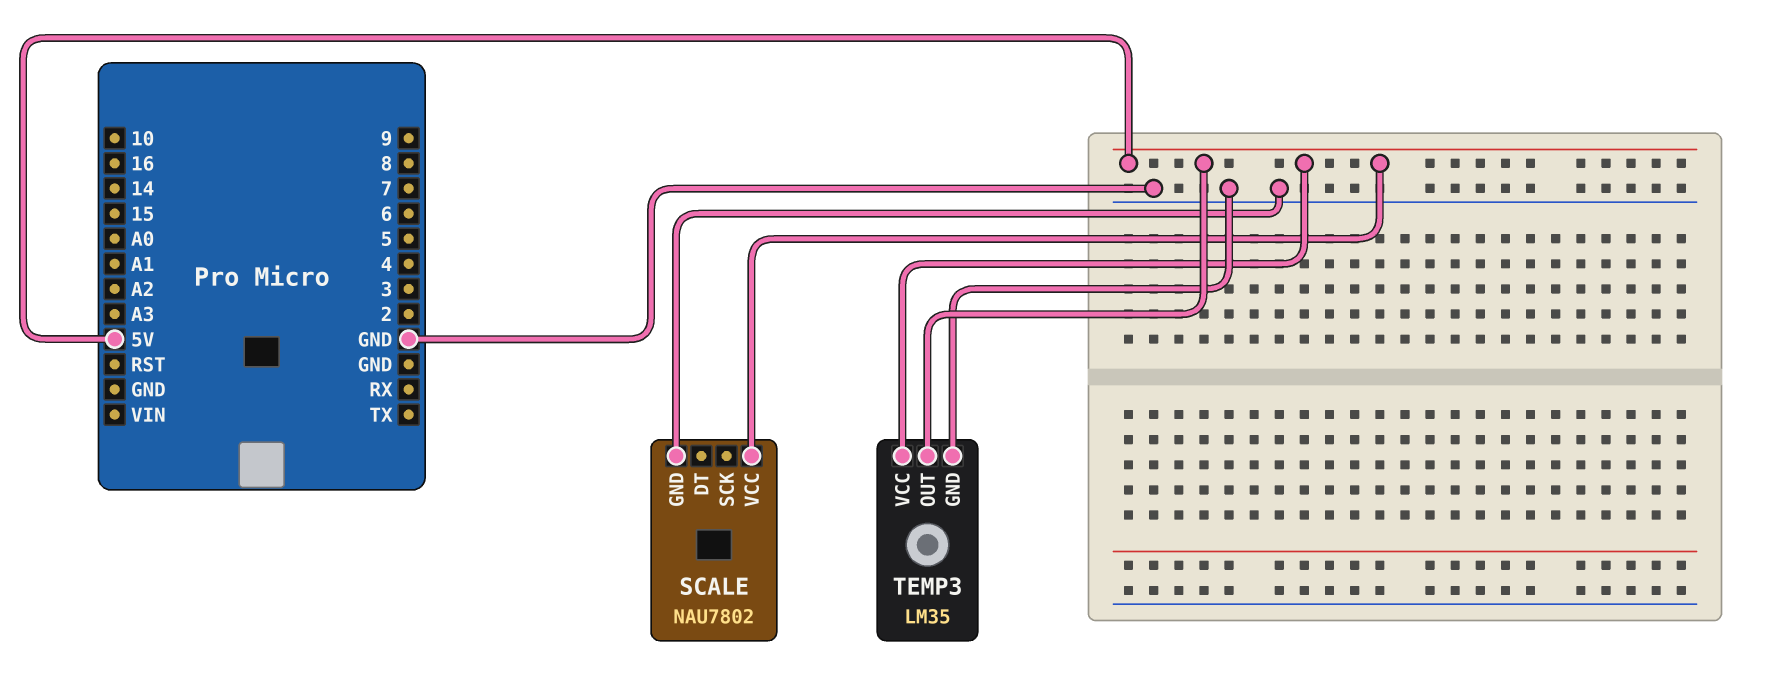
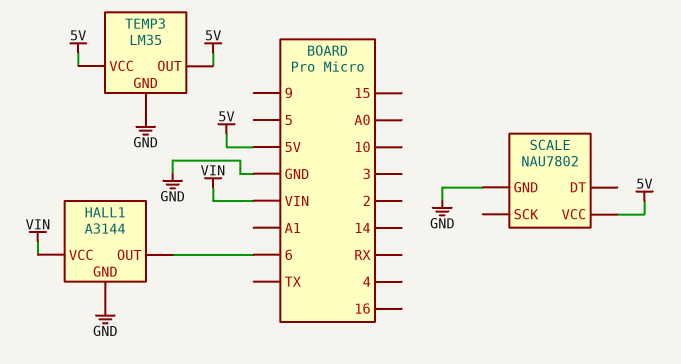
HALL1: none -> A3144
HALL1 pin GND: none -> GND
HALL1 pin OUT: none -> 6
HALL1 pin VCC: none -> VIN

